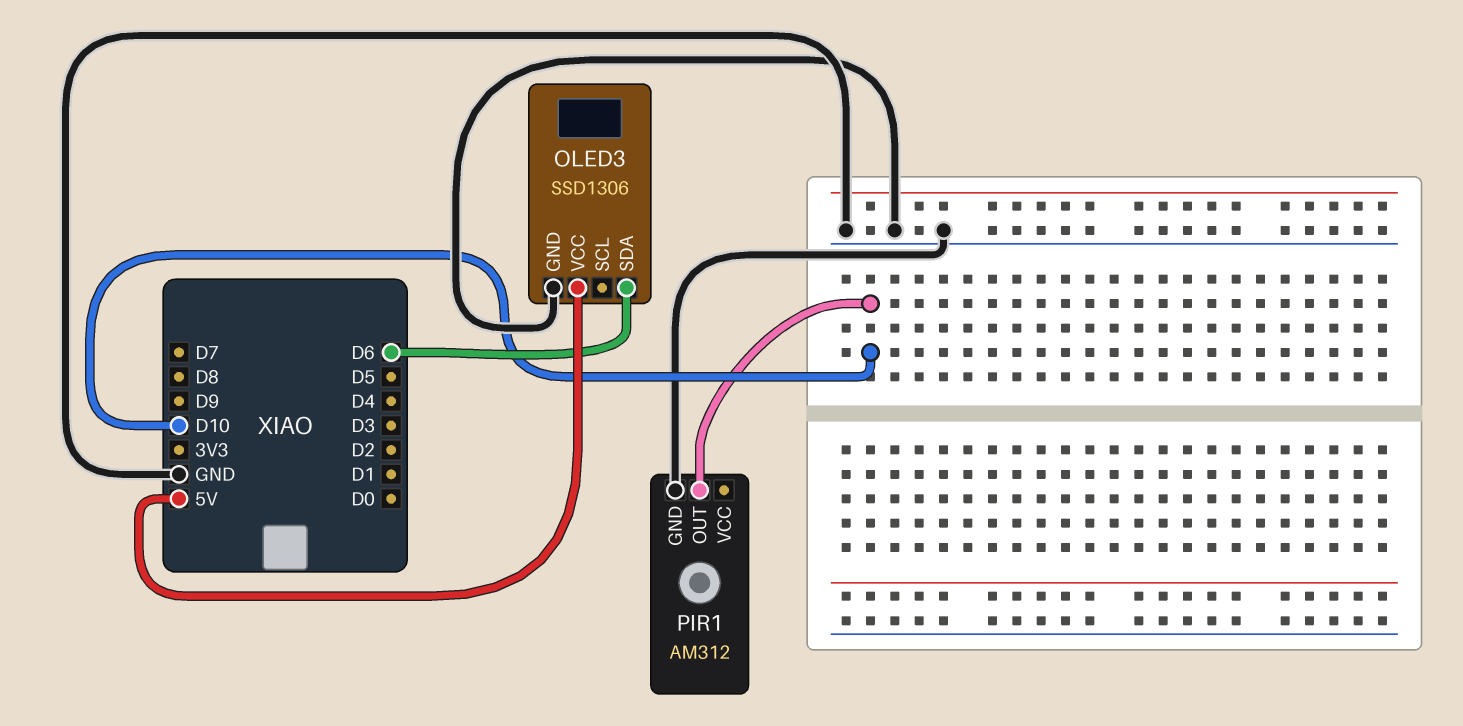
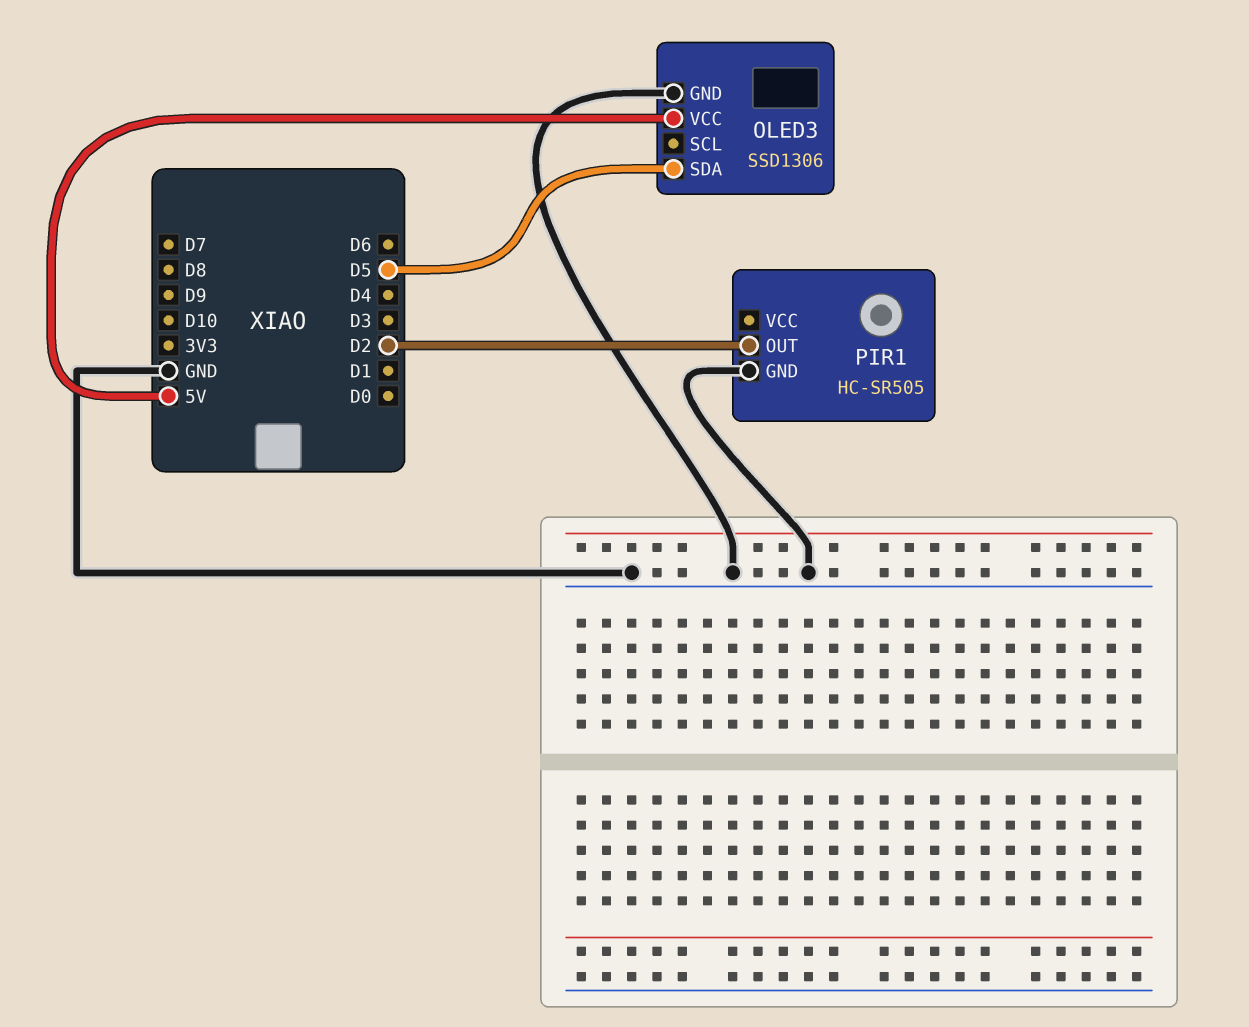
OLED3 pin SDA: D6 -> D5
PIR1: AM312 -> HC-SR505
PIR1 pin OUT: D10 -> D2

